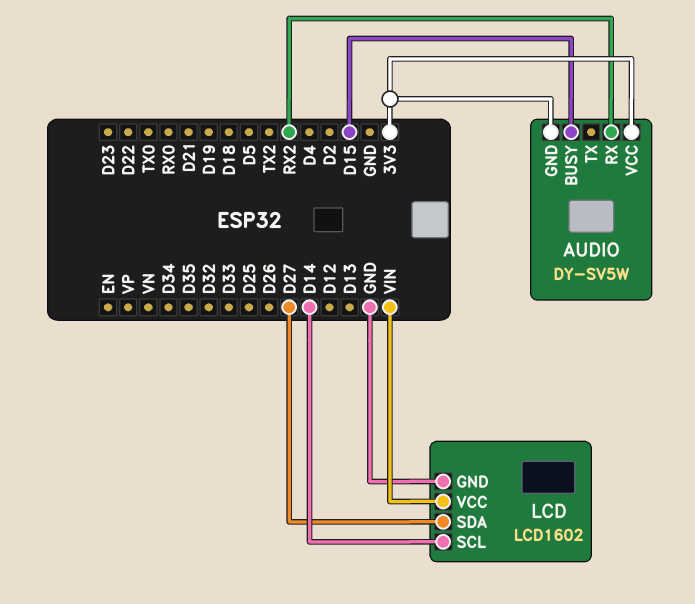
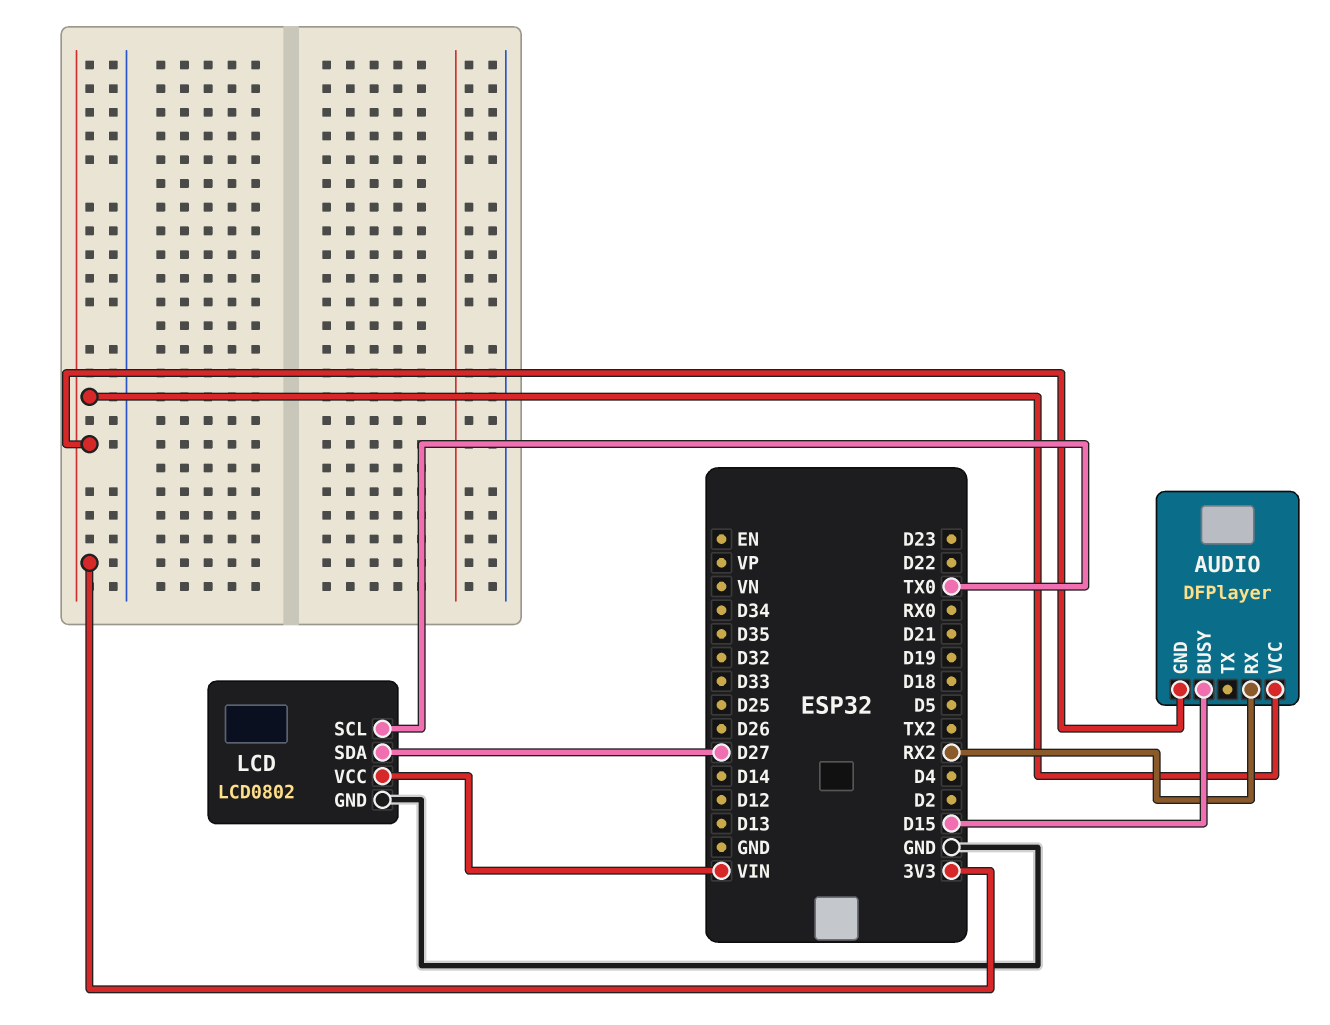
AUDIO: DY-SV5W -> DFPlayer
LCD: LCD1602 -> LCD0802
LCD pin SCL: D14 -> TX0

